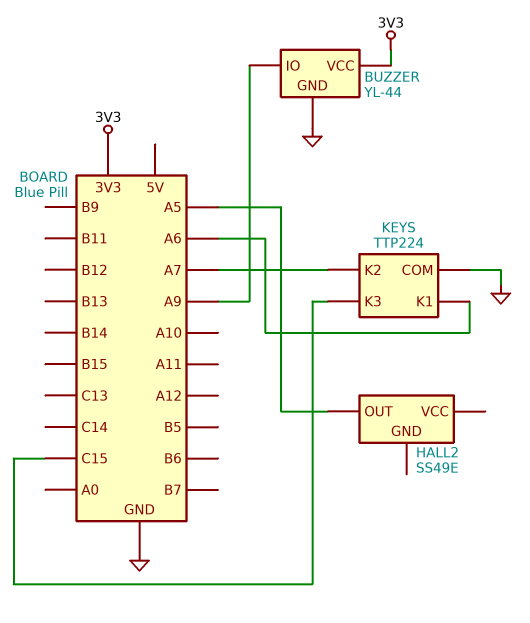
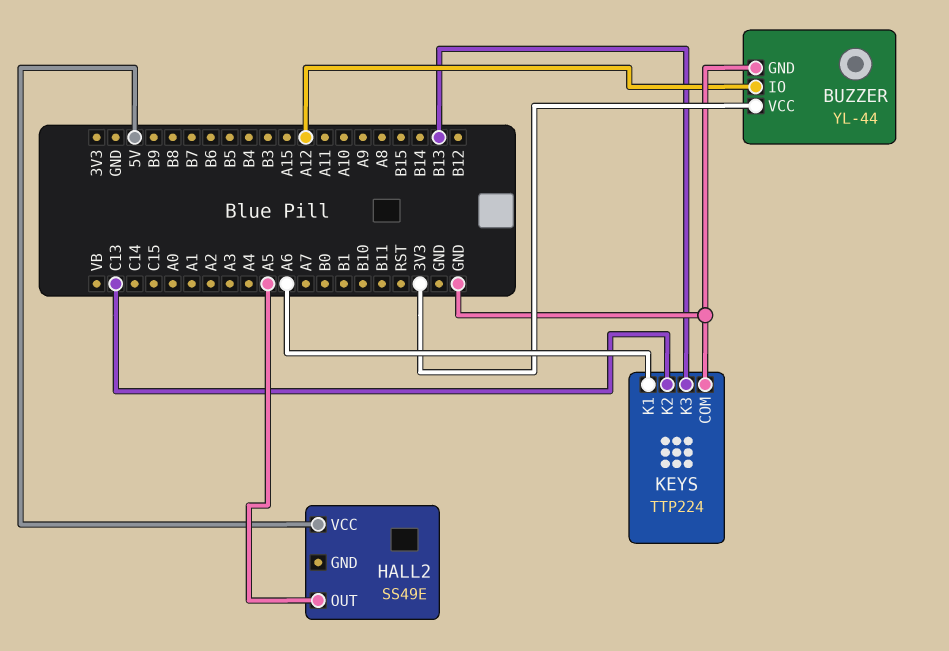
BUZZER pin IO: A9 -> A12
HALL2 pin VCC: none -> 5V
KEYS pin K2: A7 -> C13
KEYS pin K3: C15 -> B13

